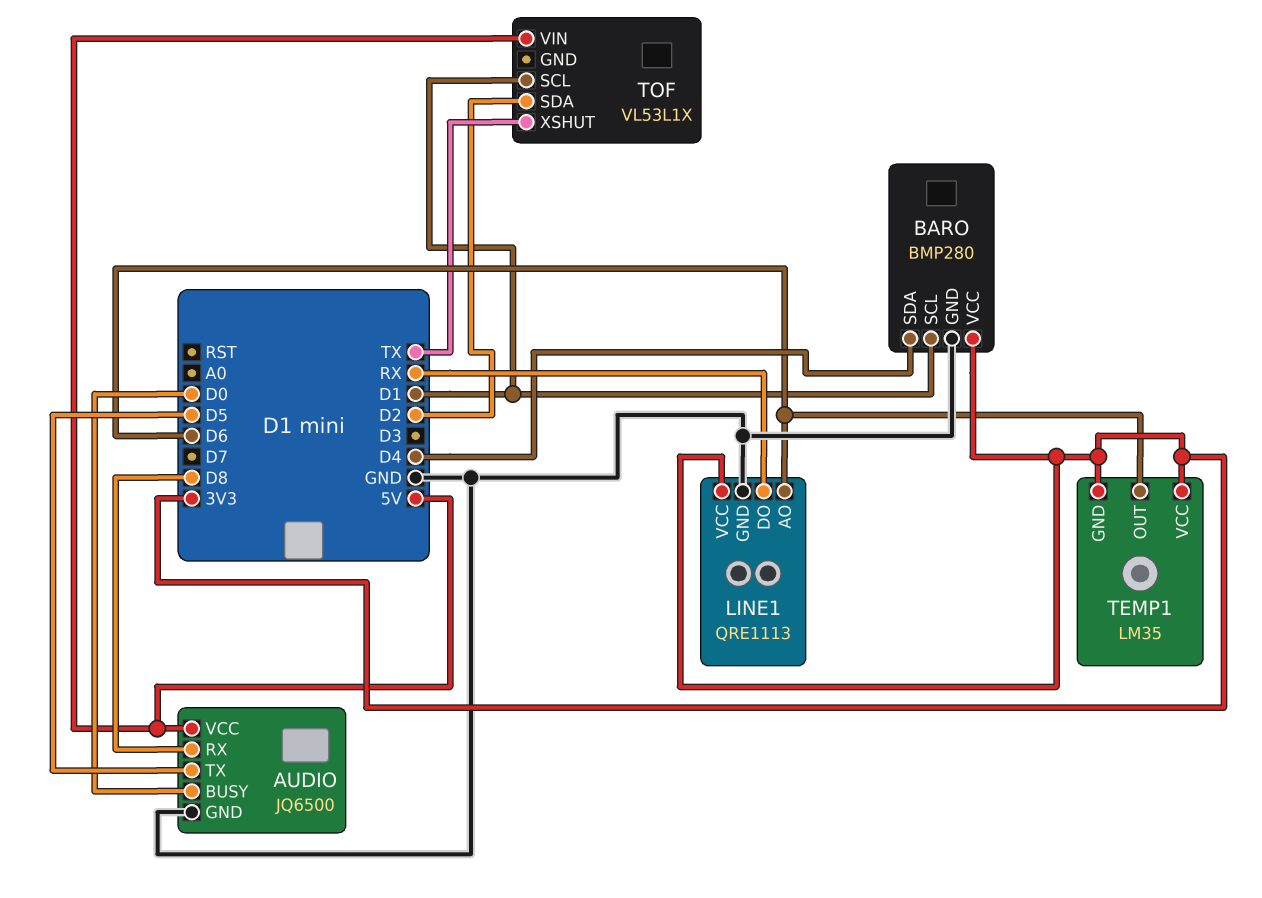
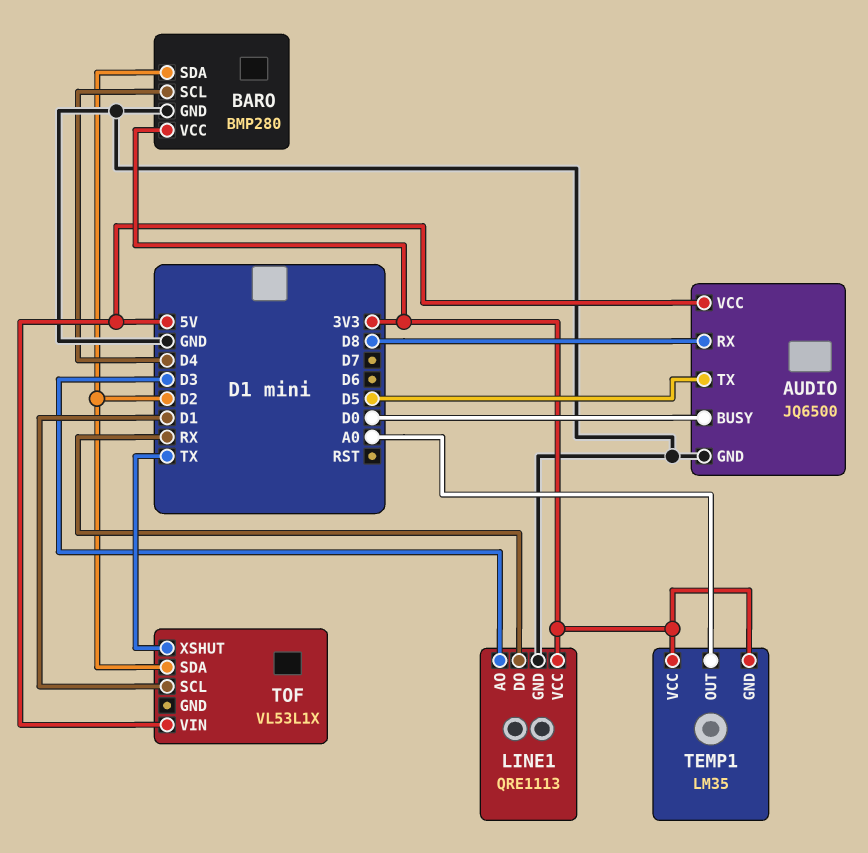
BARO pin SCL: D1 -> D4
BARO pin SDA: D4 -> D2
LINE1 pin AO: D6 -> D3
TEMP1 pin OUT: D6 -> A0

